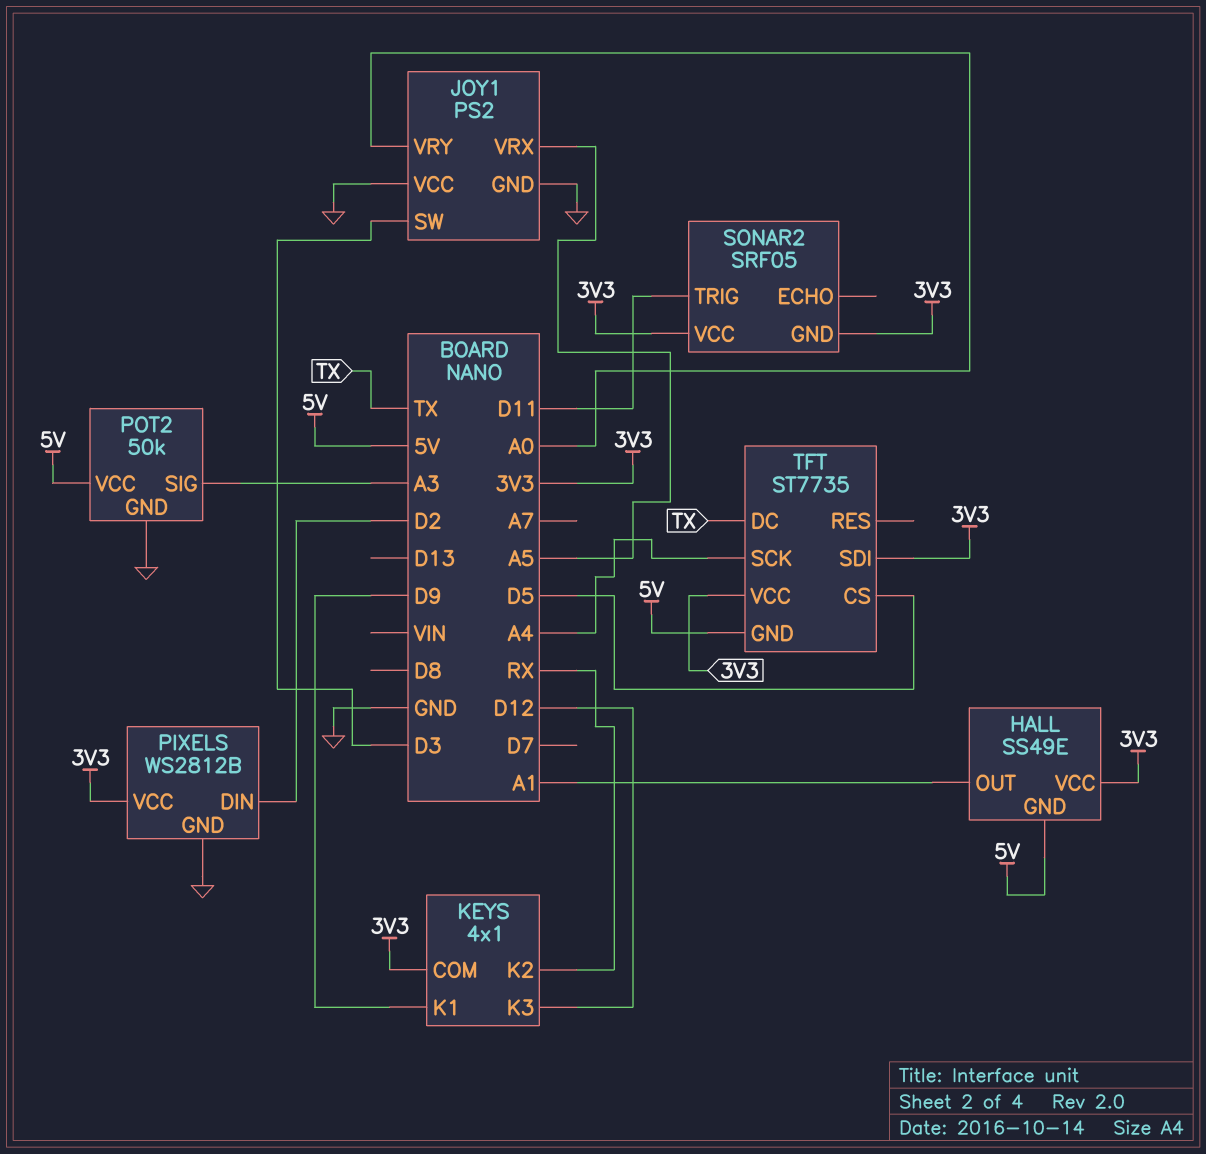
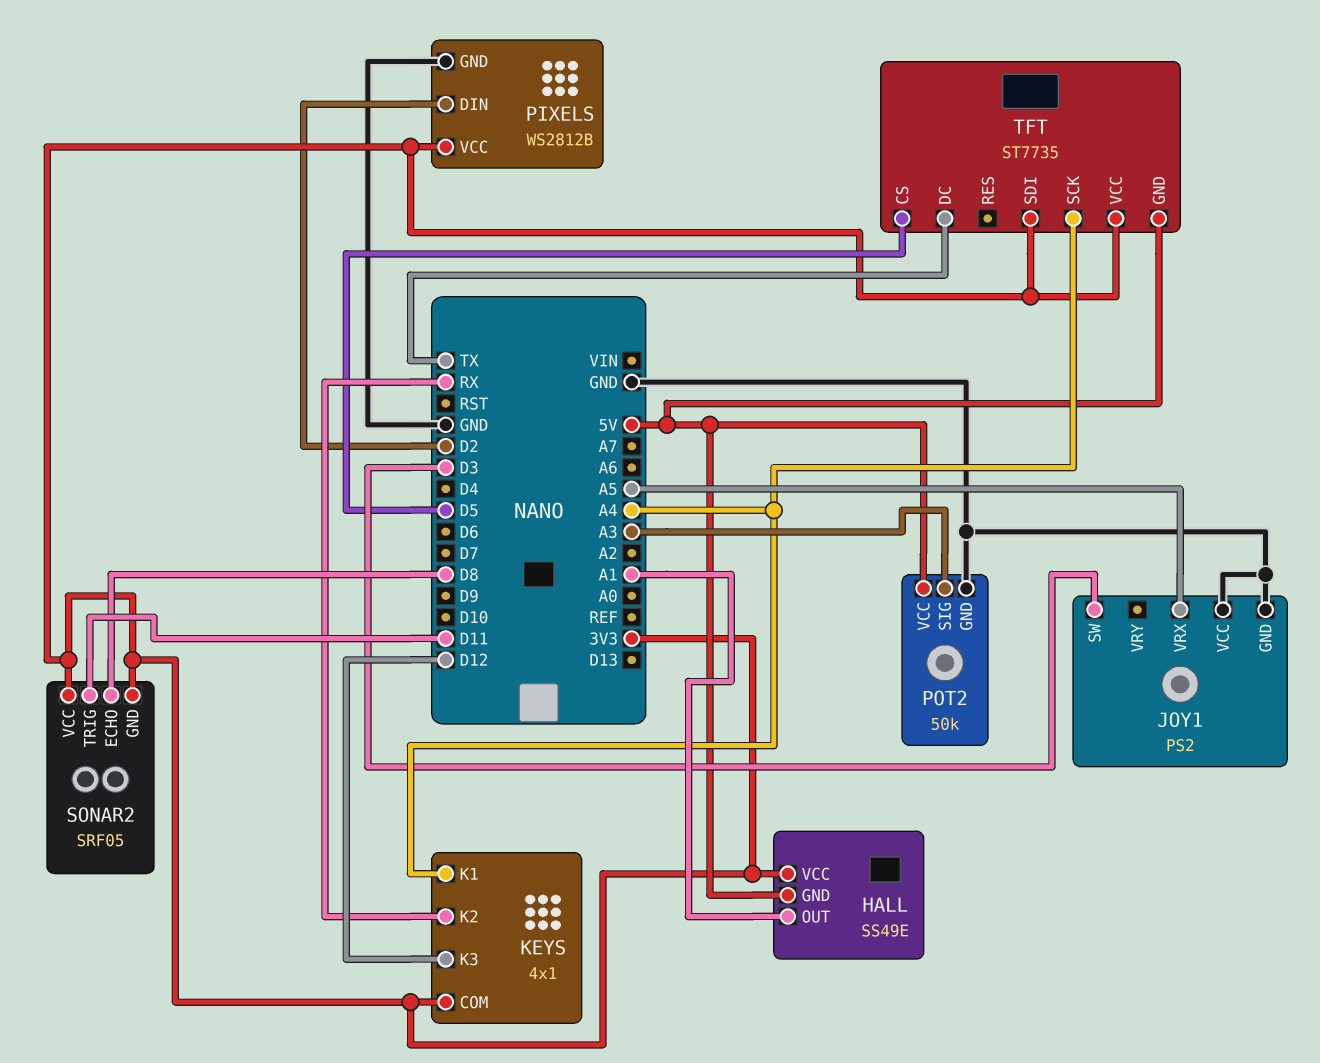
JOY1 pin VRY: A0 -> none
KEYS pin K1: D9 -> A4
SONAR2 pin ECHO: none -> D8

